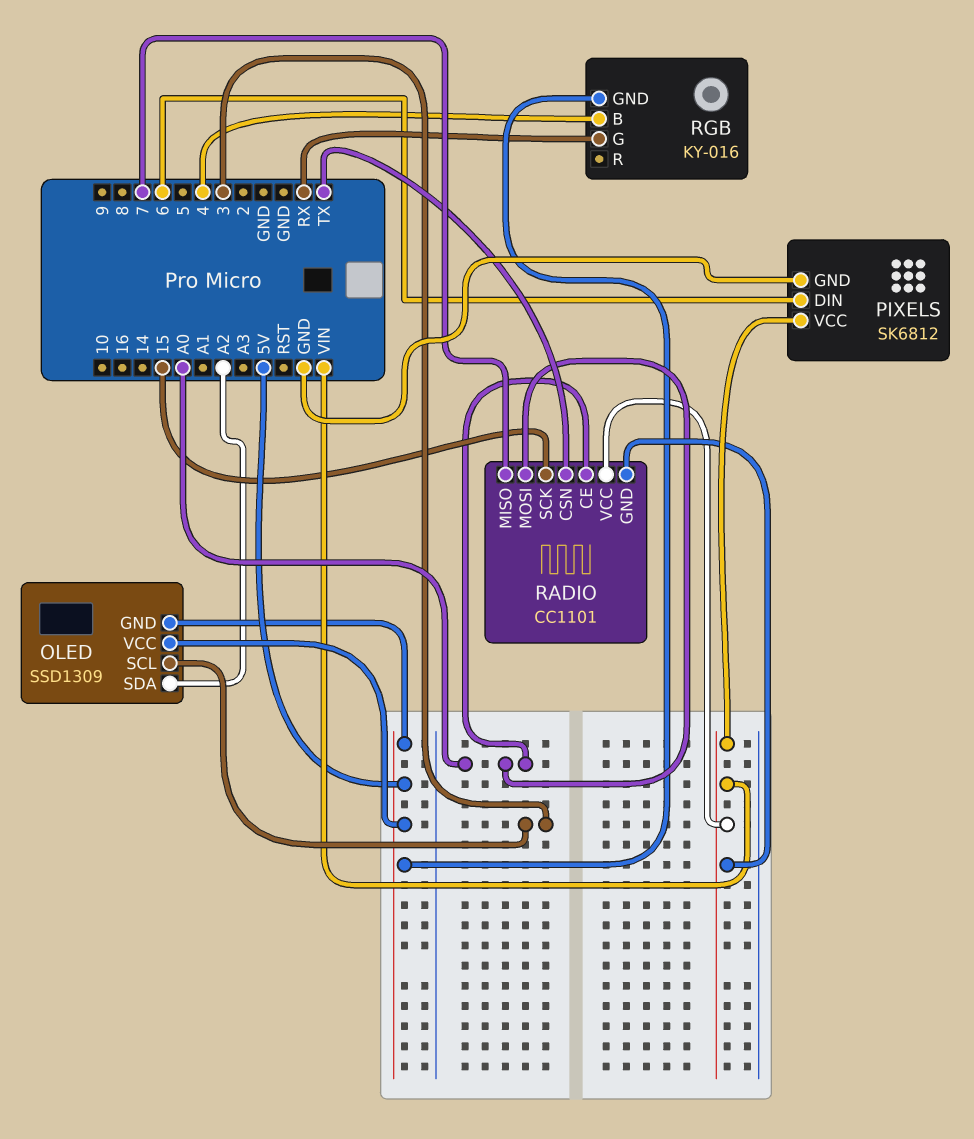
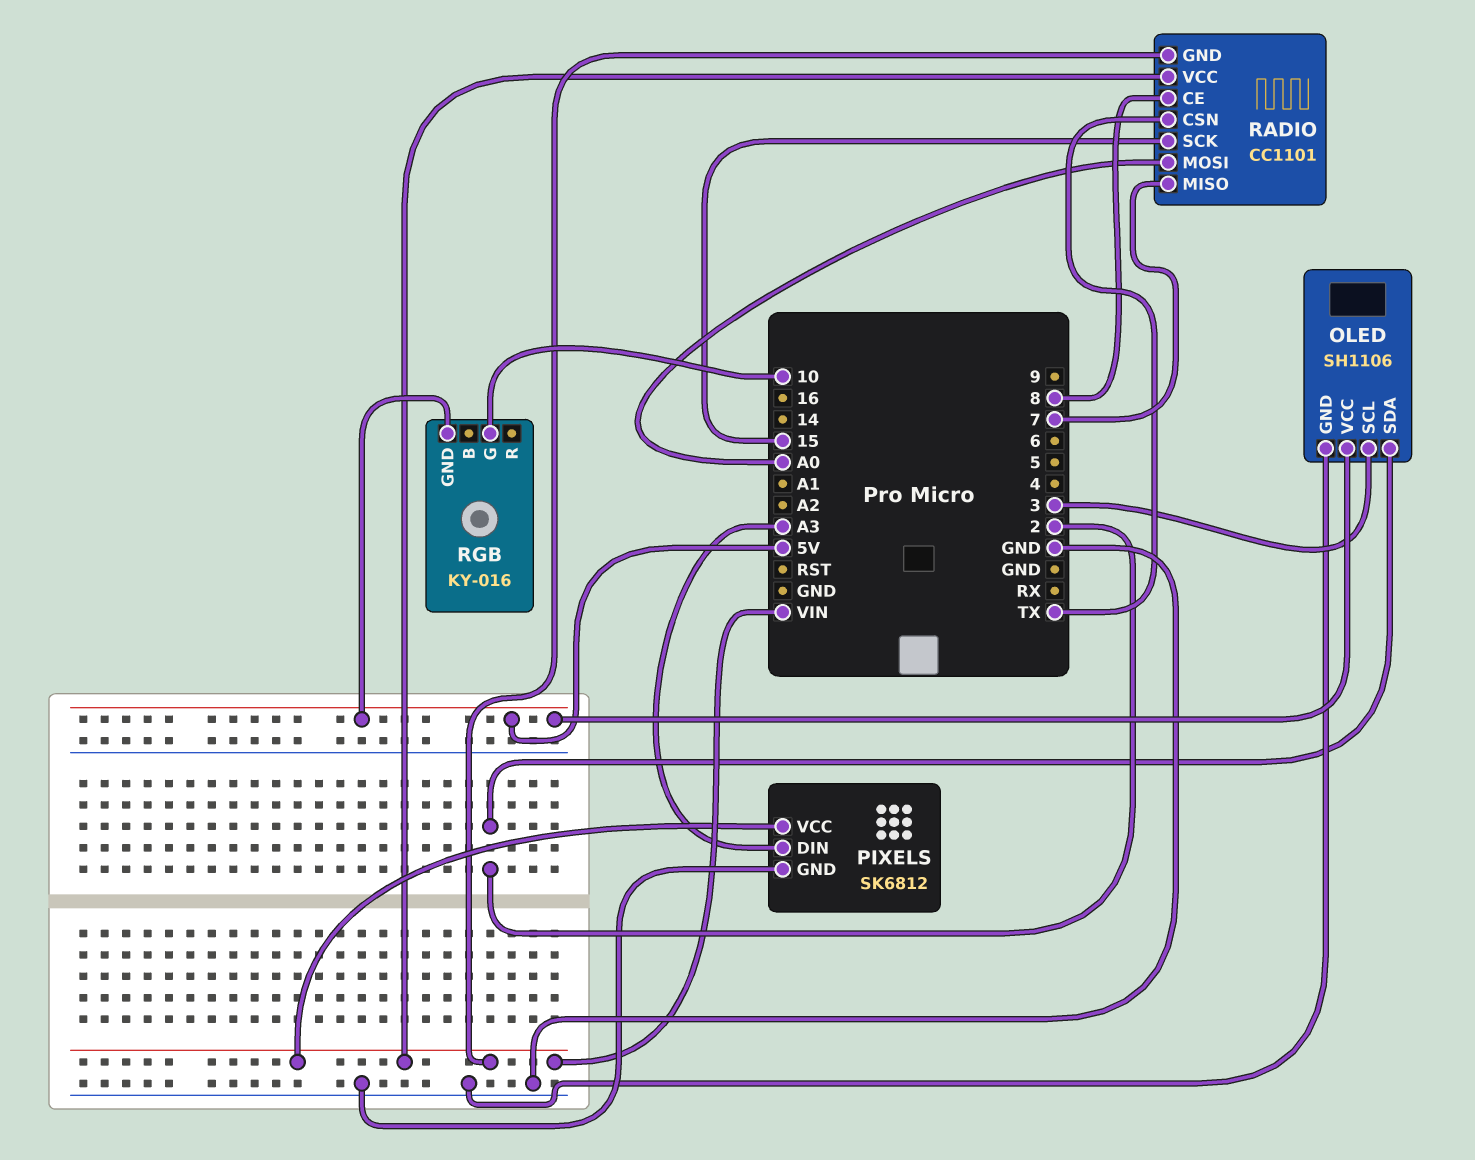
OLED: SSD1309 -> SH1106
OLED pin GND: 5V -> GND
OLED pin SDA: A2 -> 2
PIXELS pin DIN: 6 -> A3
RADIO pin CE: A0 -> 8
RGB pin B: 4 -> none
RGB pin G: RX -> 10

